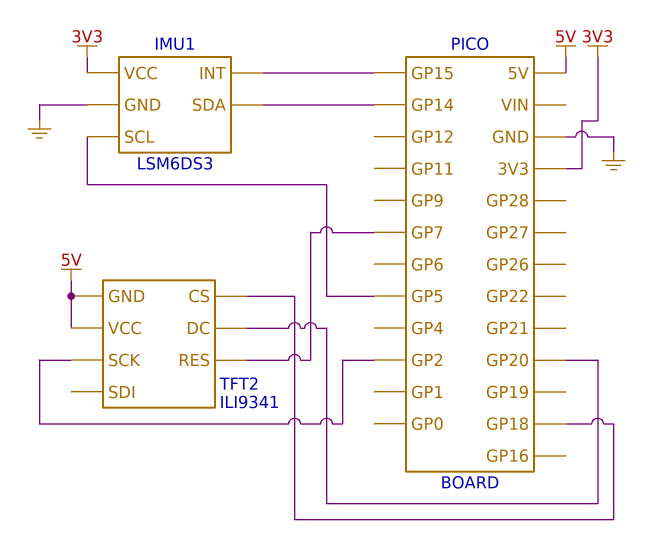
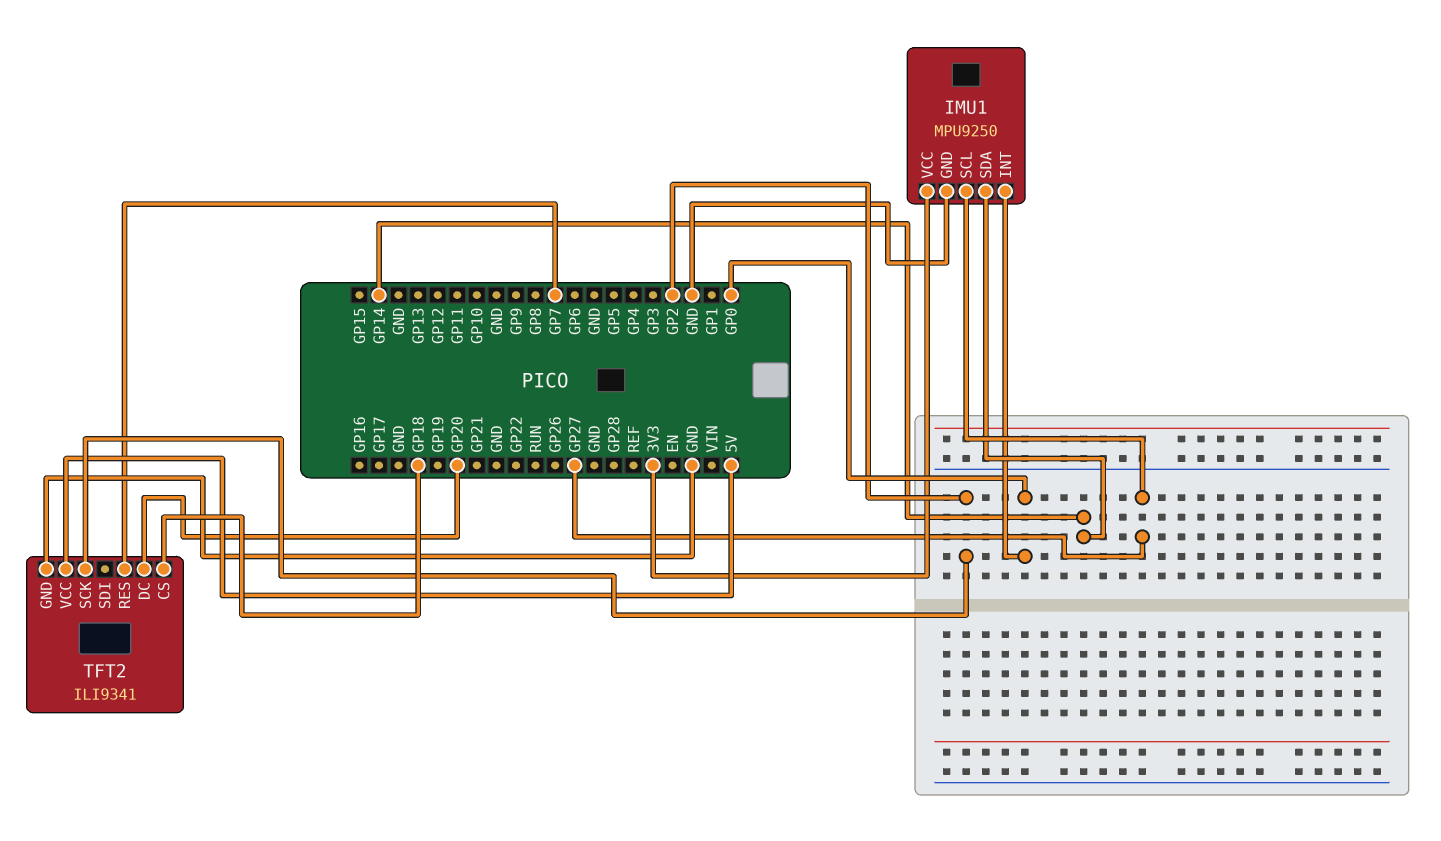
IMU1: LSM6DS3 -> MPU9250
IMU1 pin INT: GP15 -> GP0
IMU1 pin SCL: GP5 -> GP27
TFT2 pin GND: 5V -> GND

